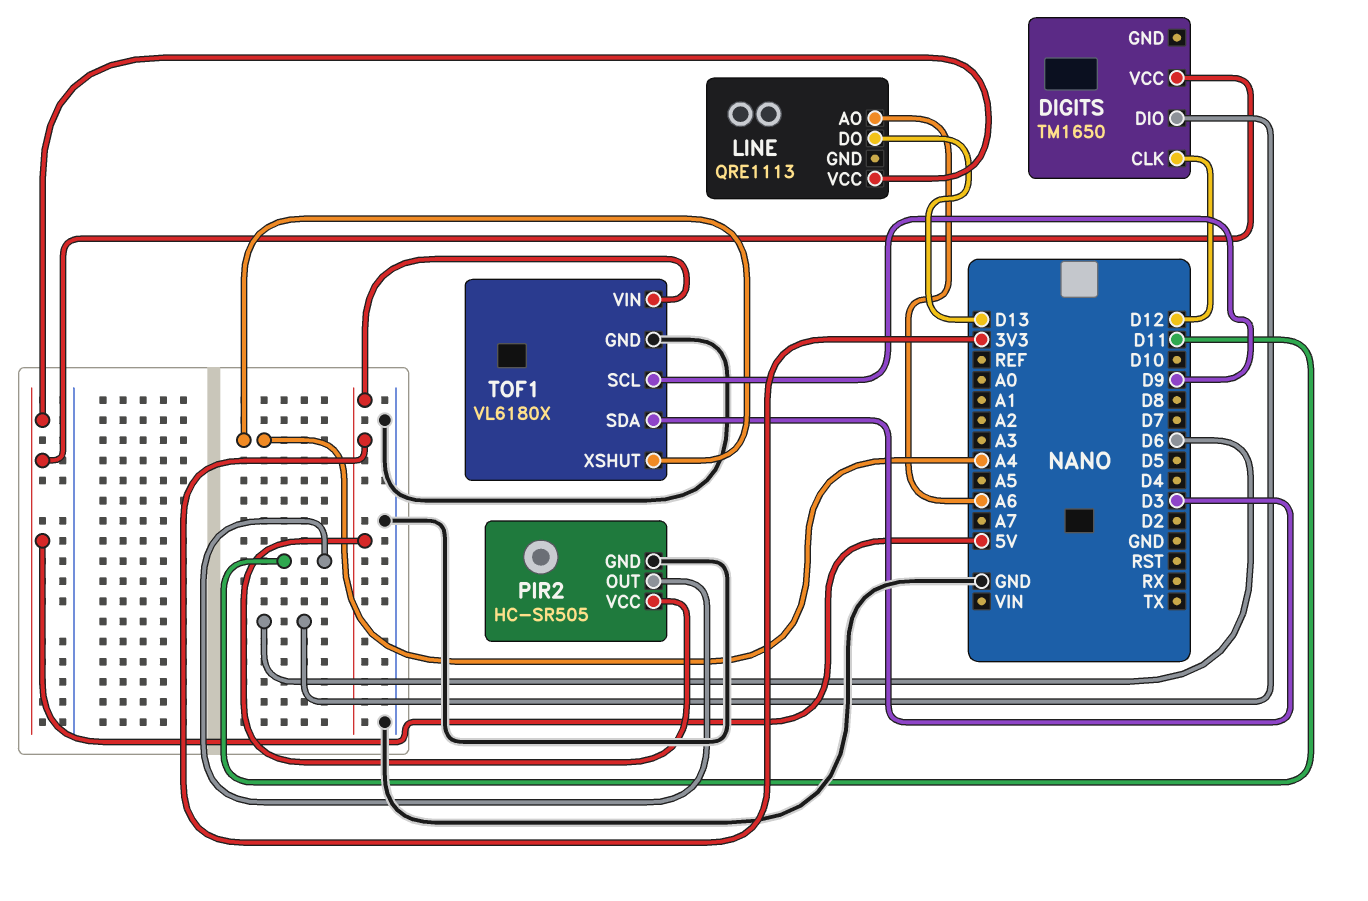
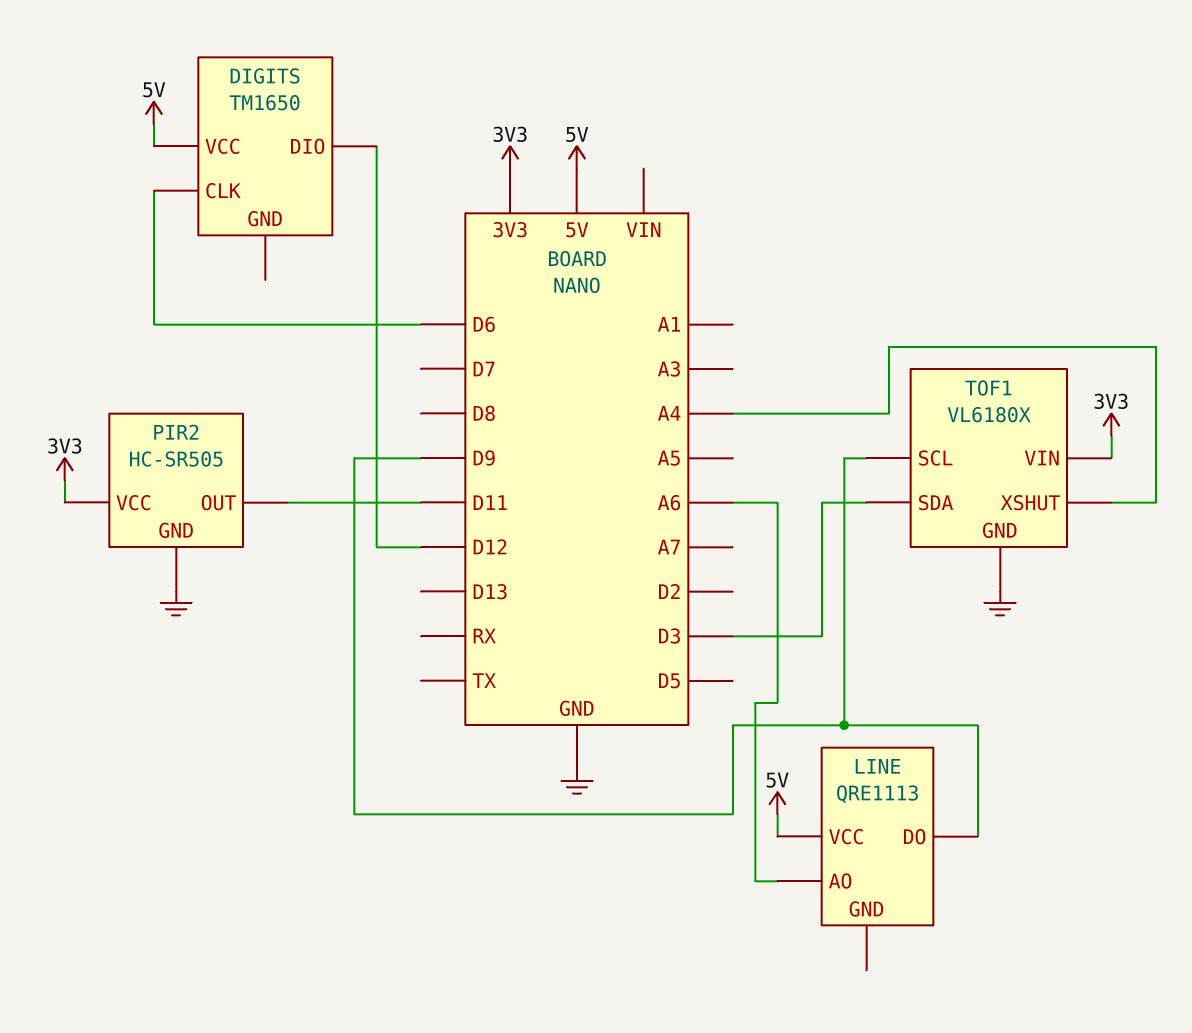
DIGITS pin CLK: D12 -> D6
DIGITS pin DIO: D6 -> D12
LINE pin DO: D13 -> D9

